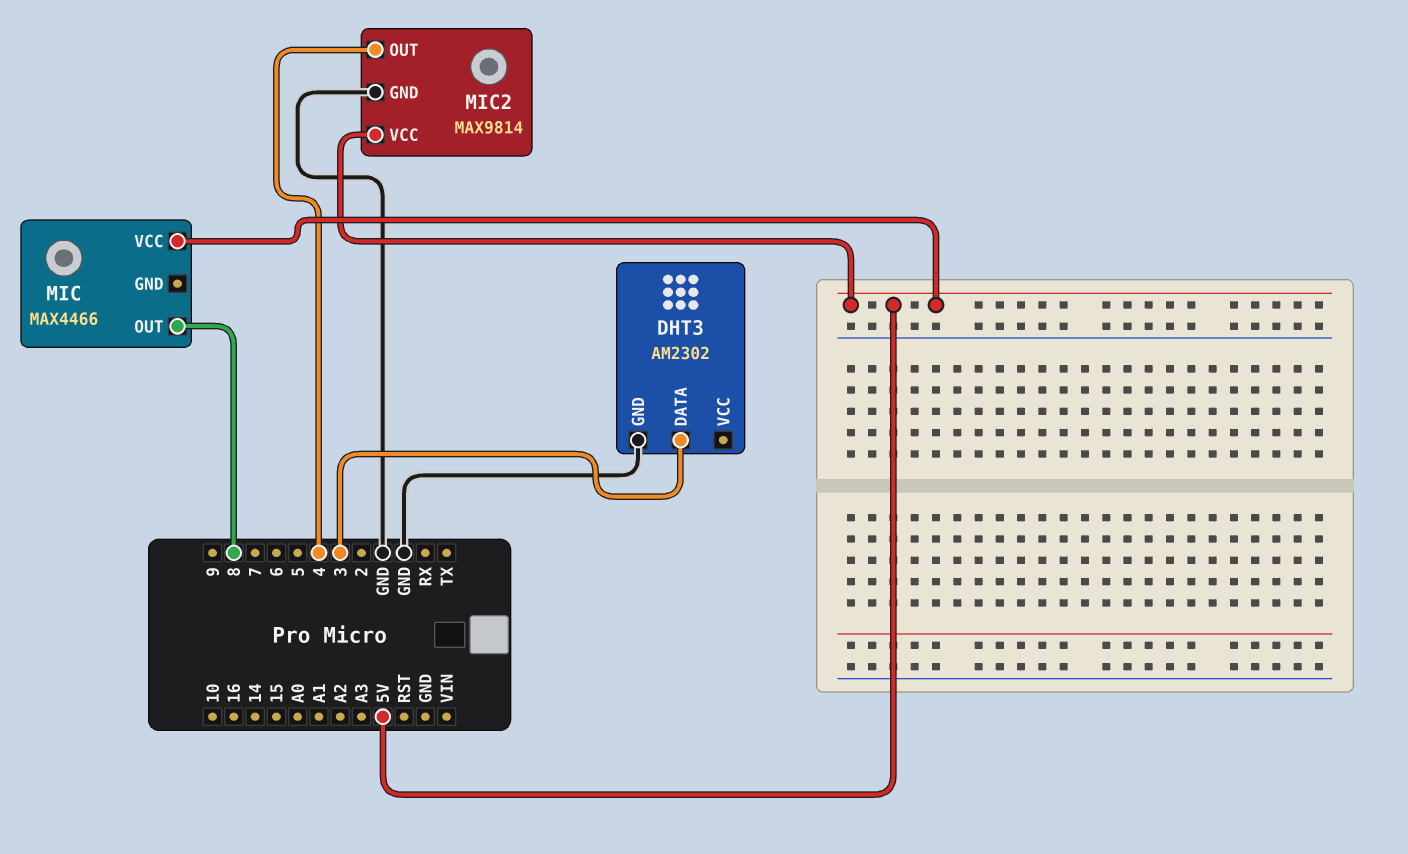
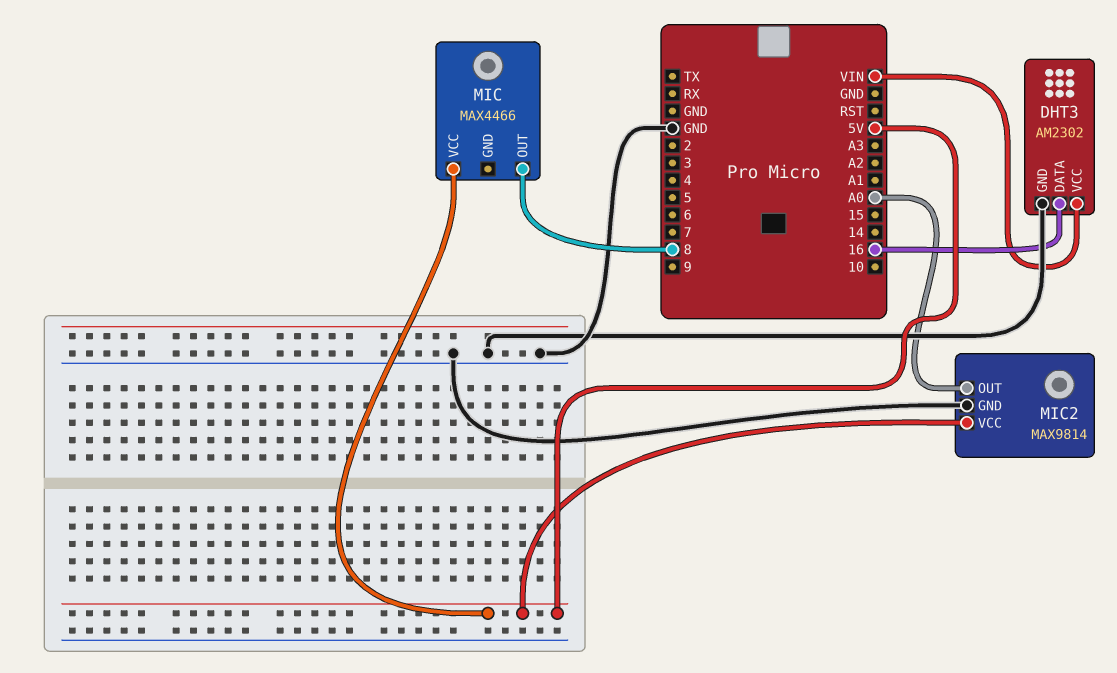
DHT3 pin DATA: 3 -> 16
DHT3 pin VCC: none -> VIN
MIC2 pin OUT: 4 -> A0

